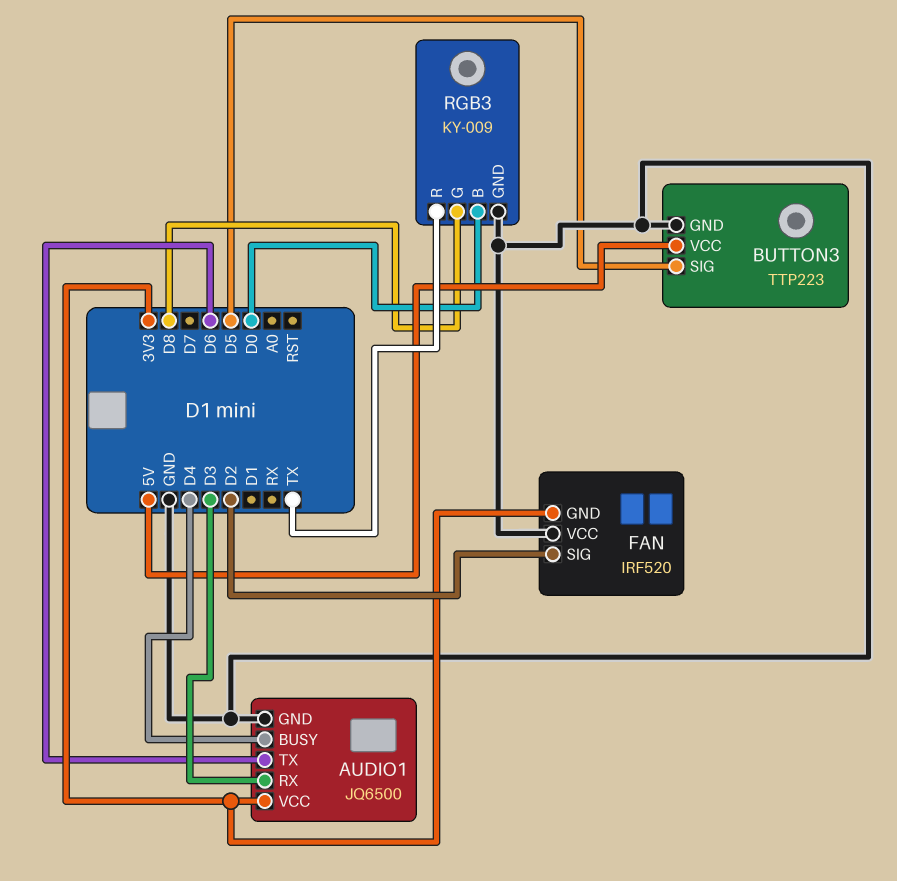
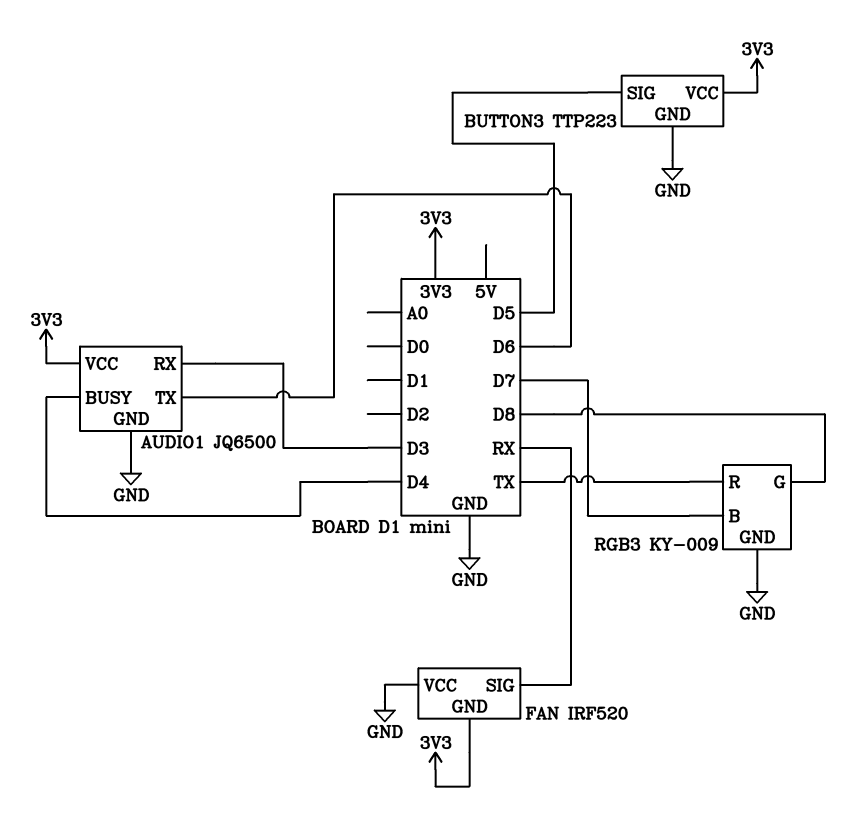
BUTTON3 pin VCC: 5V -> 3V3
FAN pin SIG: D2 -> RX
RGB3 pin B: D0 -> D7

